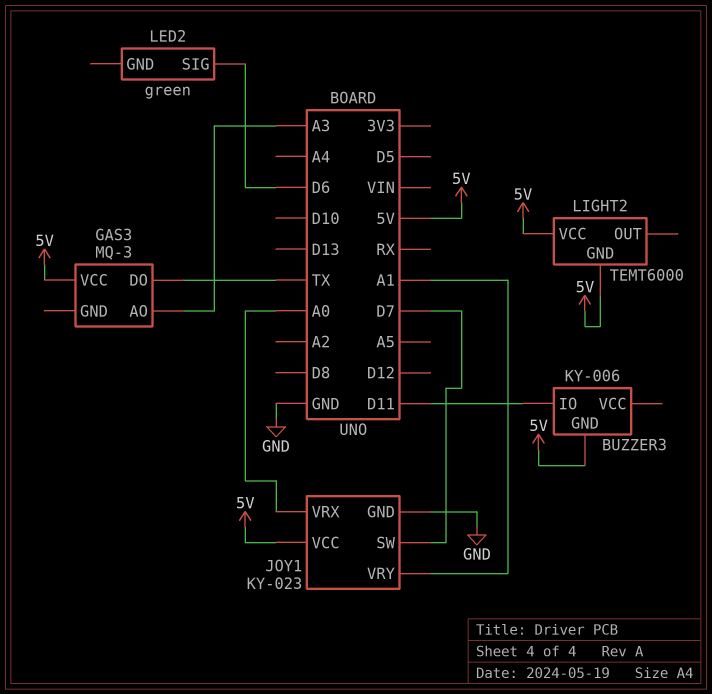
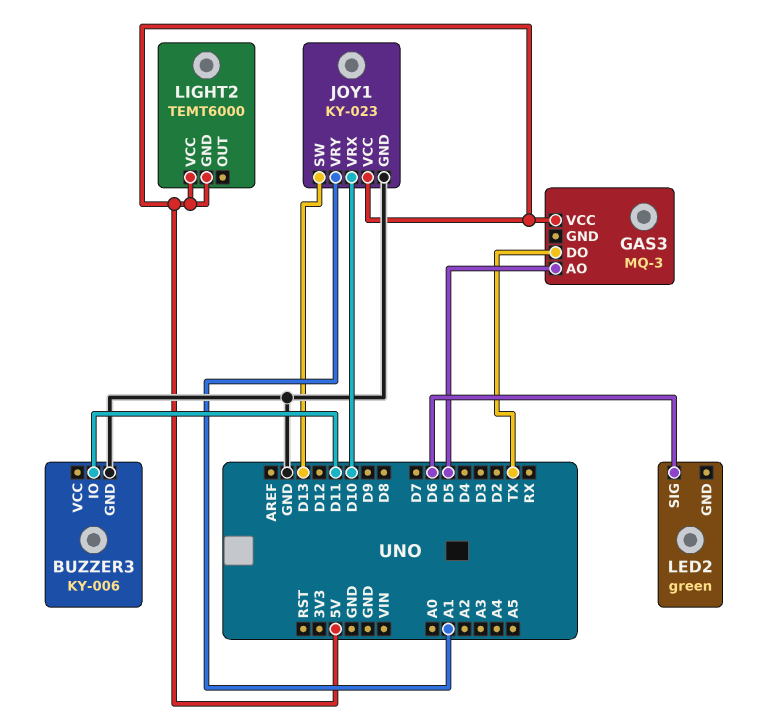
BUZZER3 pin GND: 5V -> GND
GAS3 pin AO: A3 -> D5
JOY1 pin SW: D7 -> D13
JOY1 pin VRX: A0 -> D10

